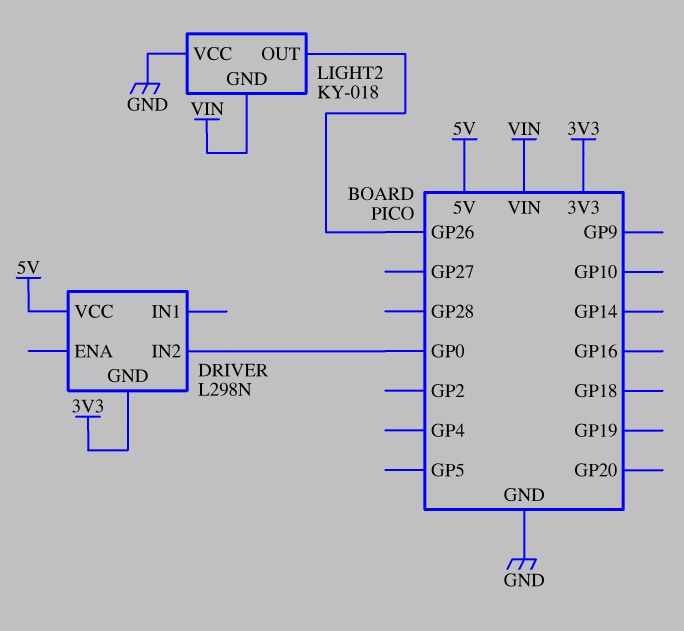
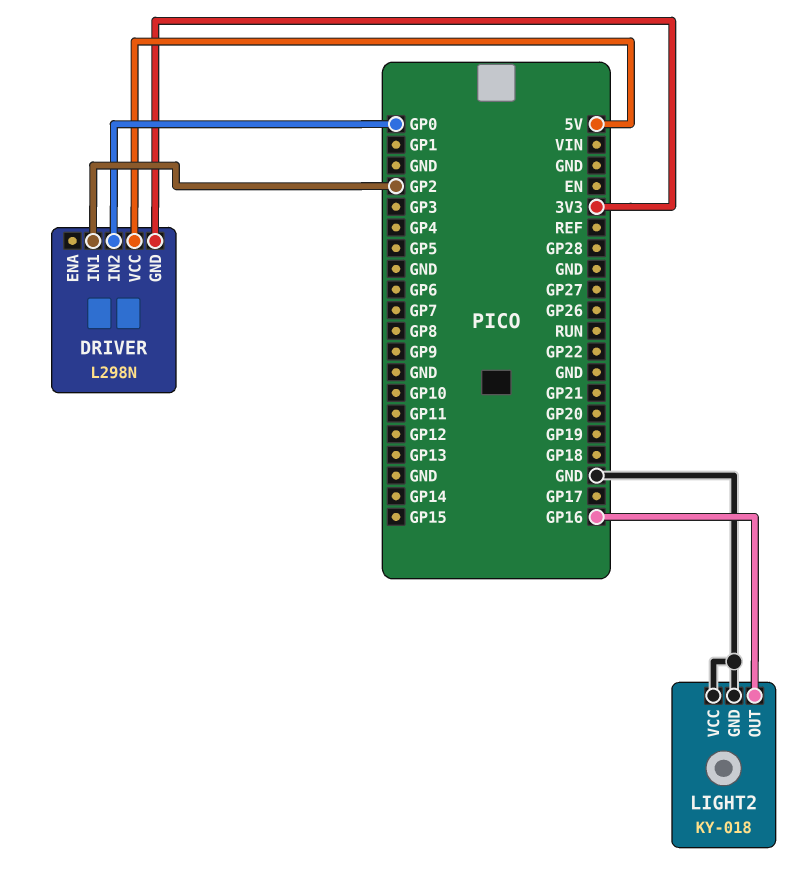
DRIVER pin IN1: none -> GP2
LIGHT2 pin GND: VIN -> GND
LIGHT2 pin OUT: GP26 -> GP16

